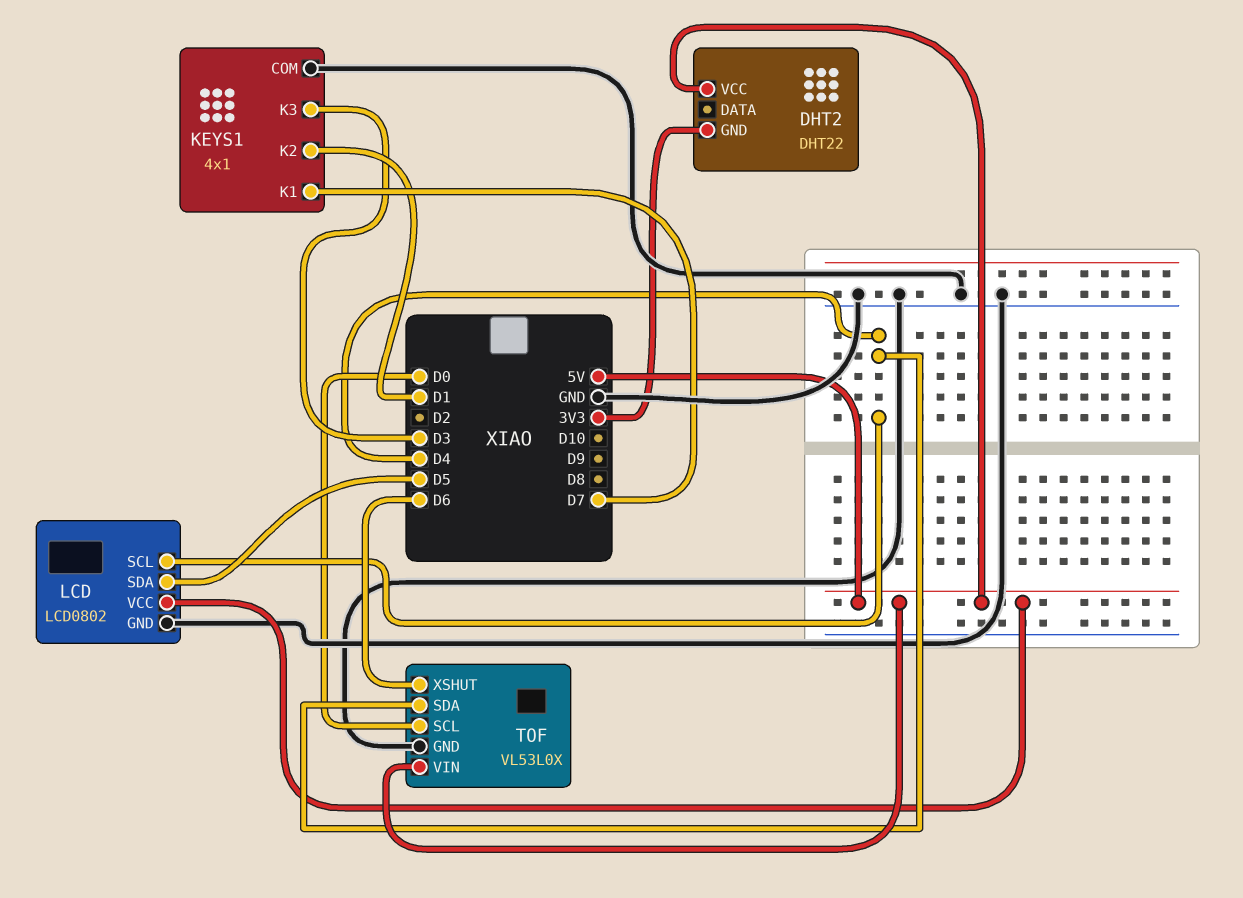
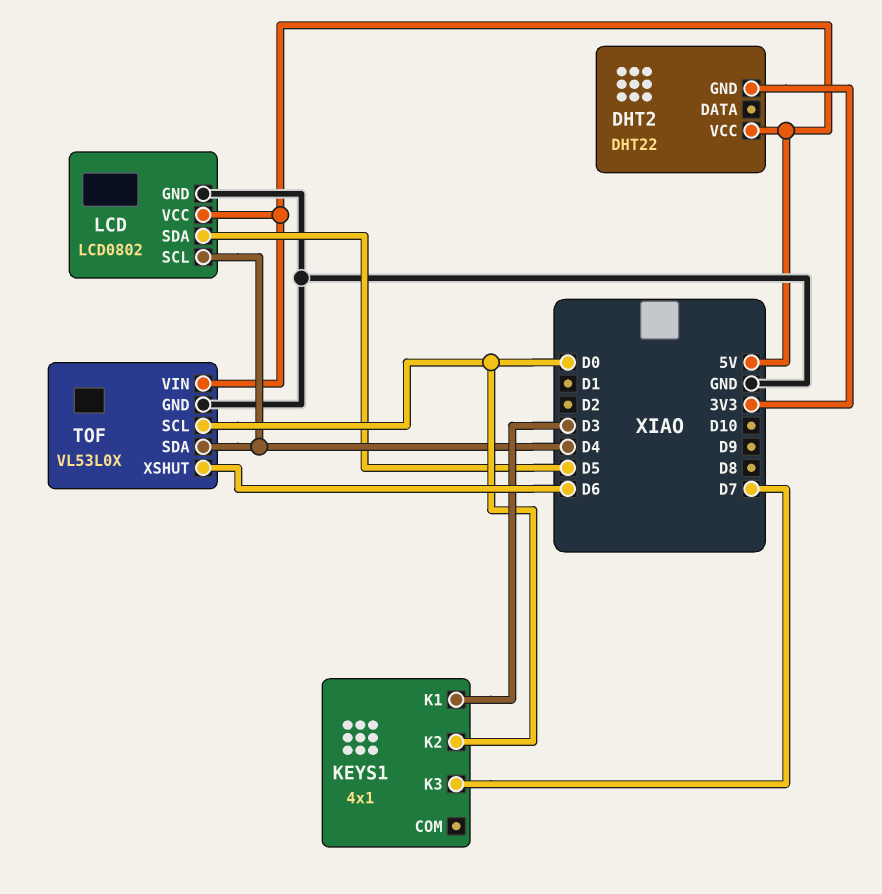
KEYS1 pin COM: GND -> none
KEYS1 pin K1: D7 -> D3
KEYS1 pin K2: D1 -> D0
KEYS1 pin K3: D3 -> D7

